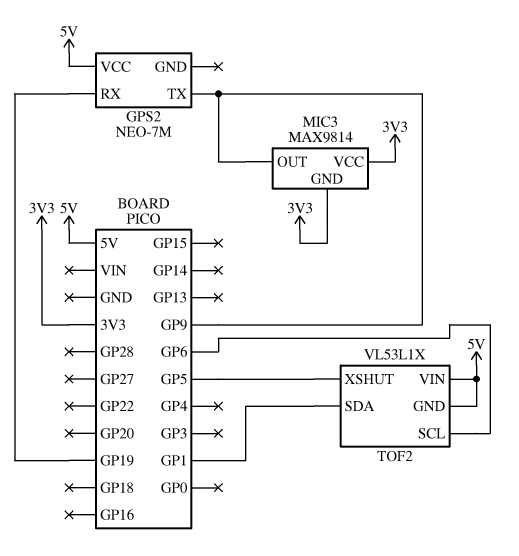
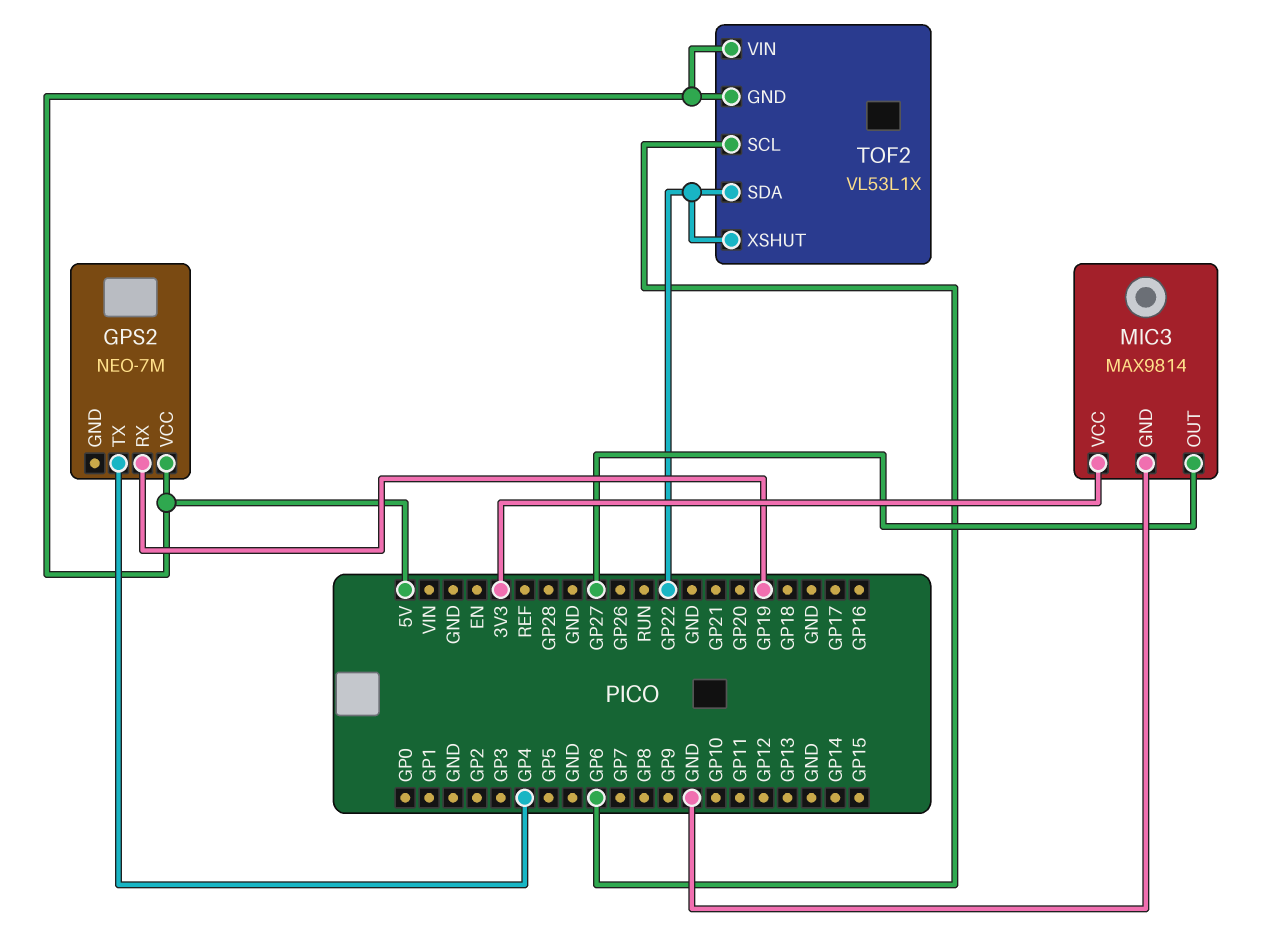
GPS2 pin TX: GP9 -> GP4
MIC3 pin GND: 3V3 -> GND
MIC3 pin OUT: GP9 -> GP27
TOF2 pin SDA: GP1 -> GP22
TOF2 pin XSHUT: GP5 -> GP22

